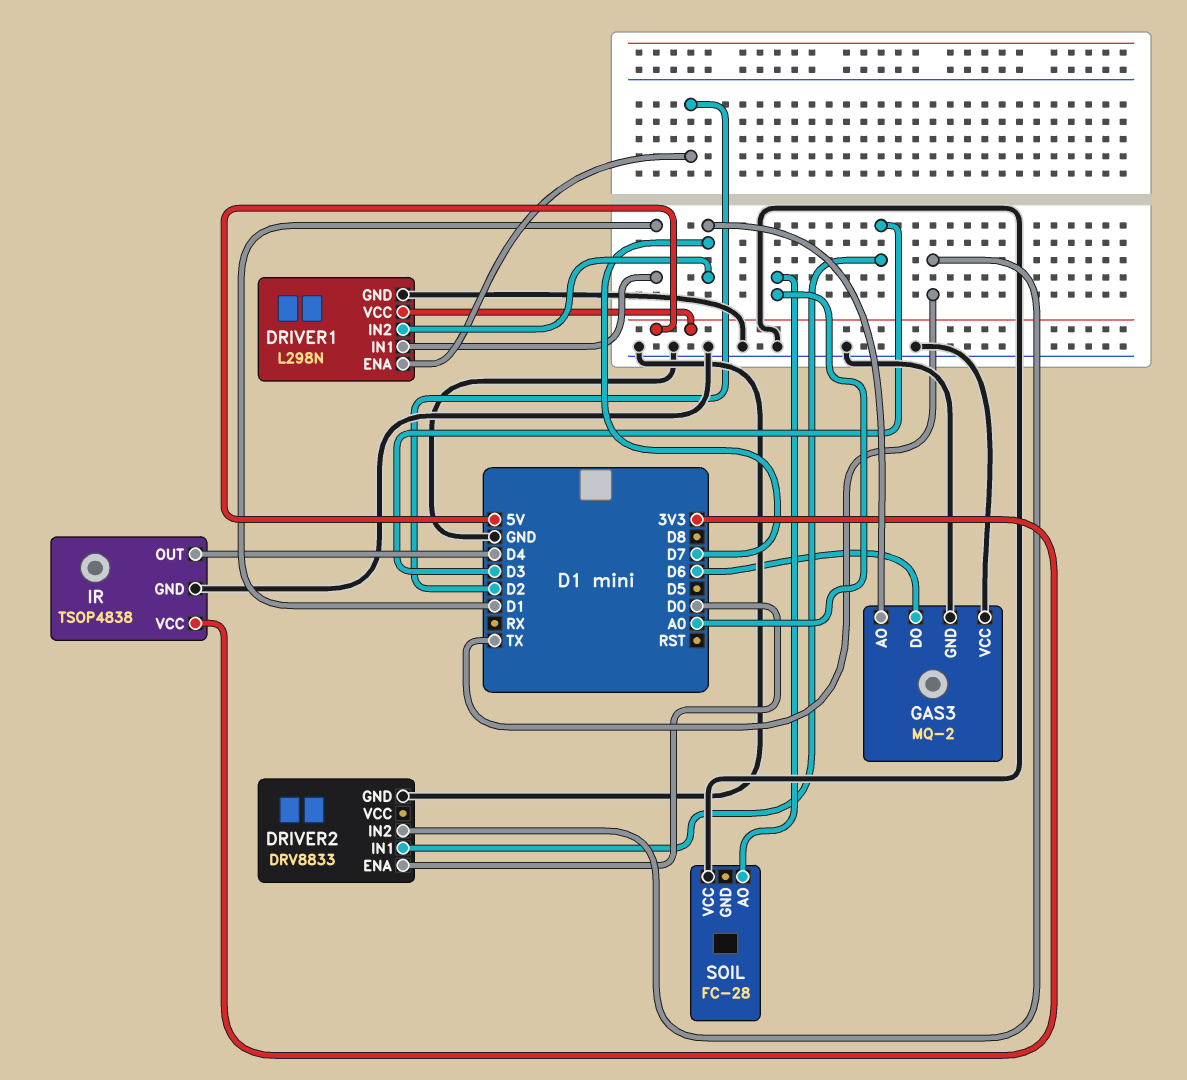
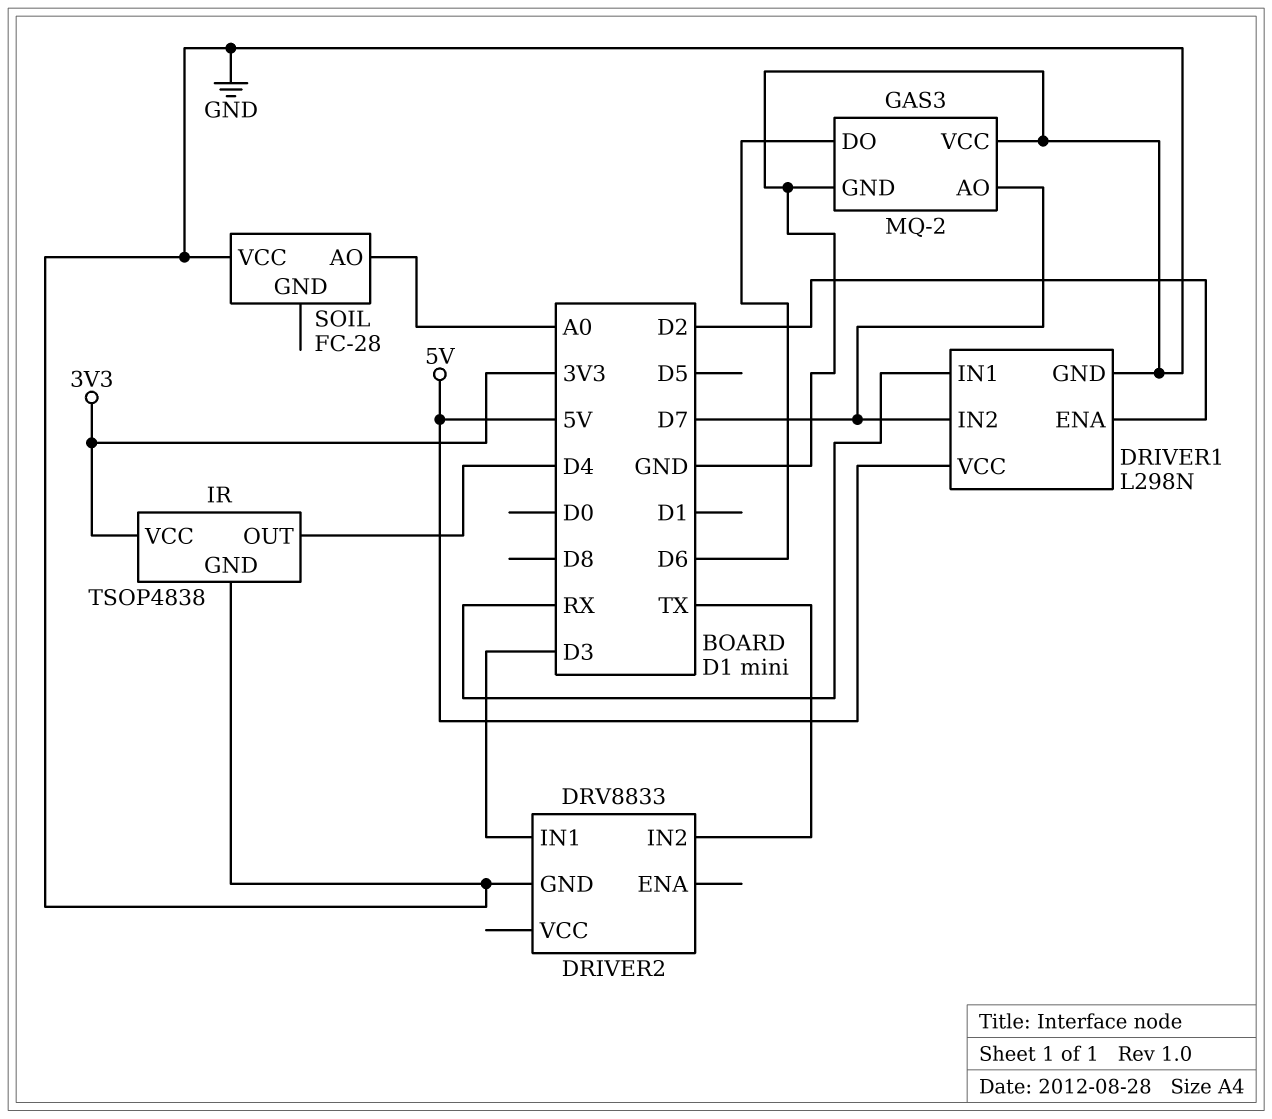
DRIVER1 pin IN1: D1 -> RX
DRIVER2 pin ENA: D0 -> none

